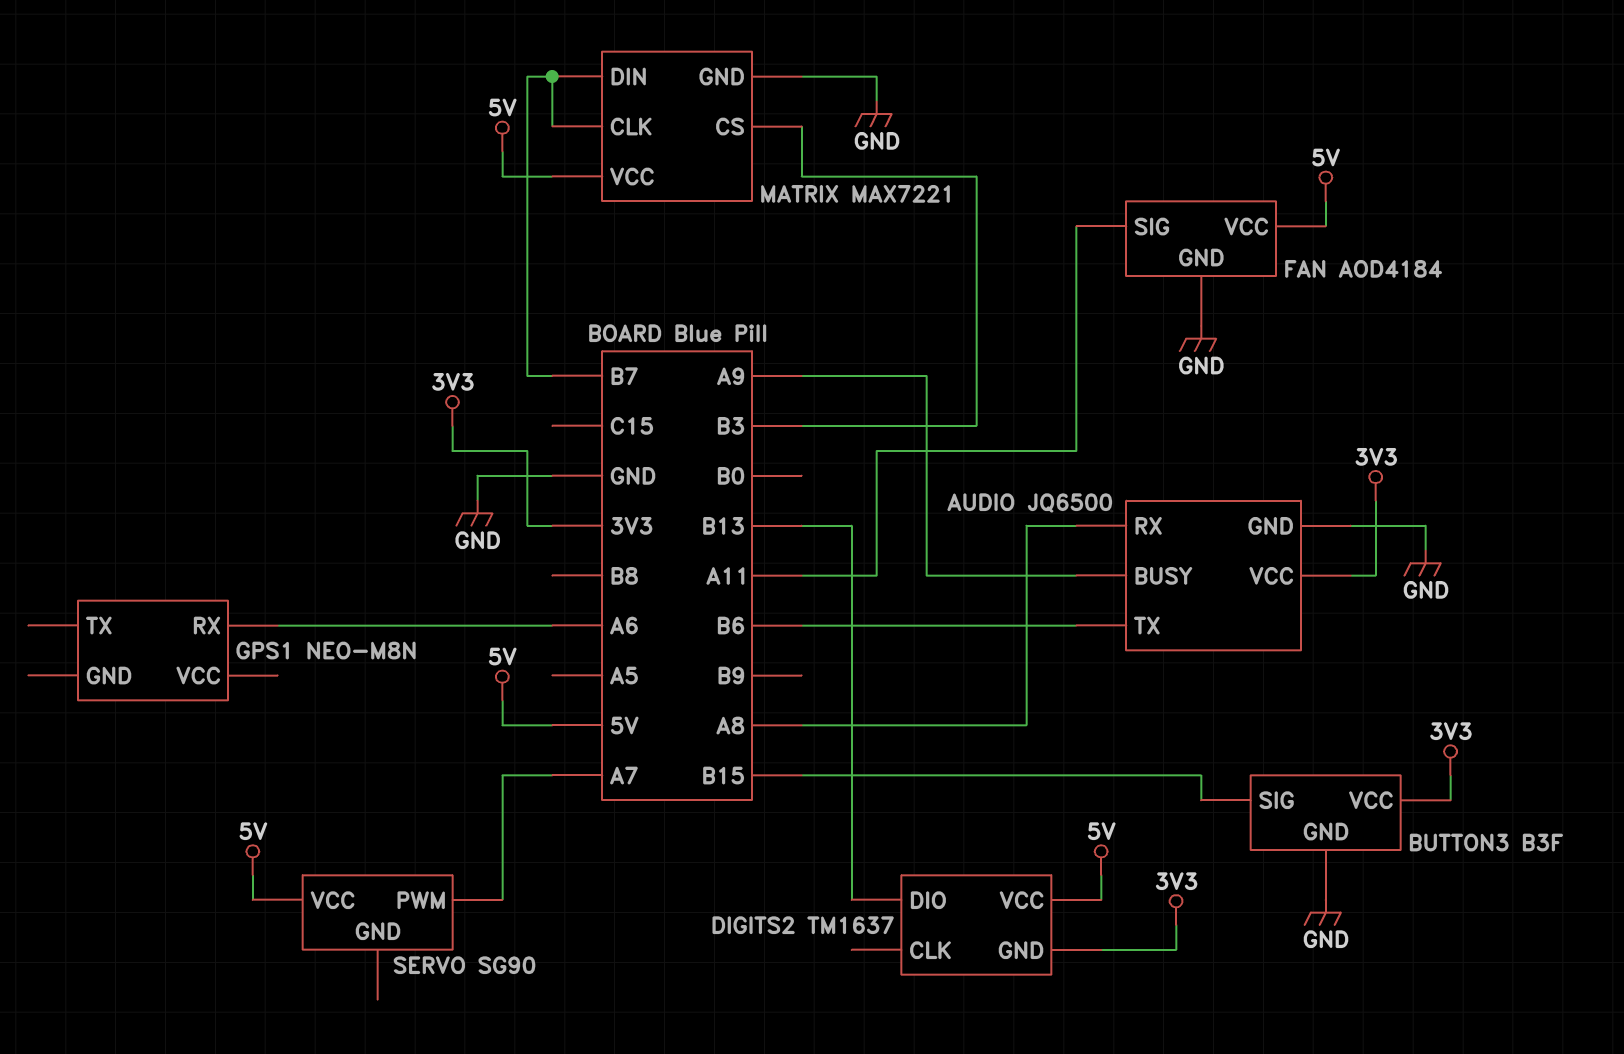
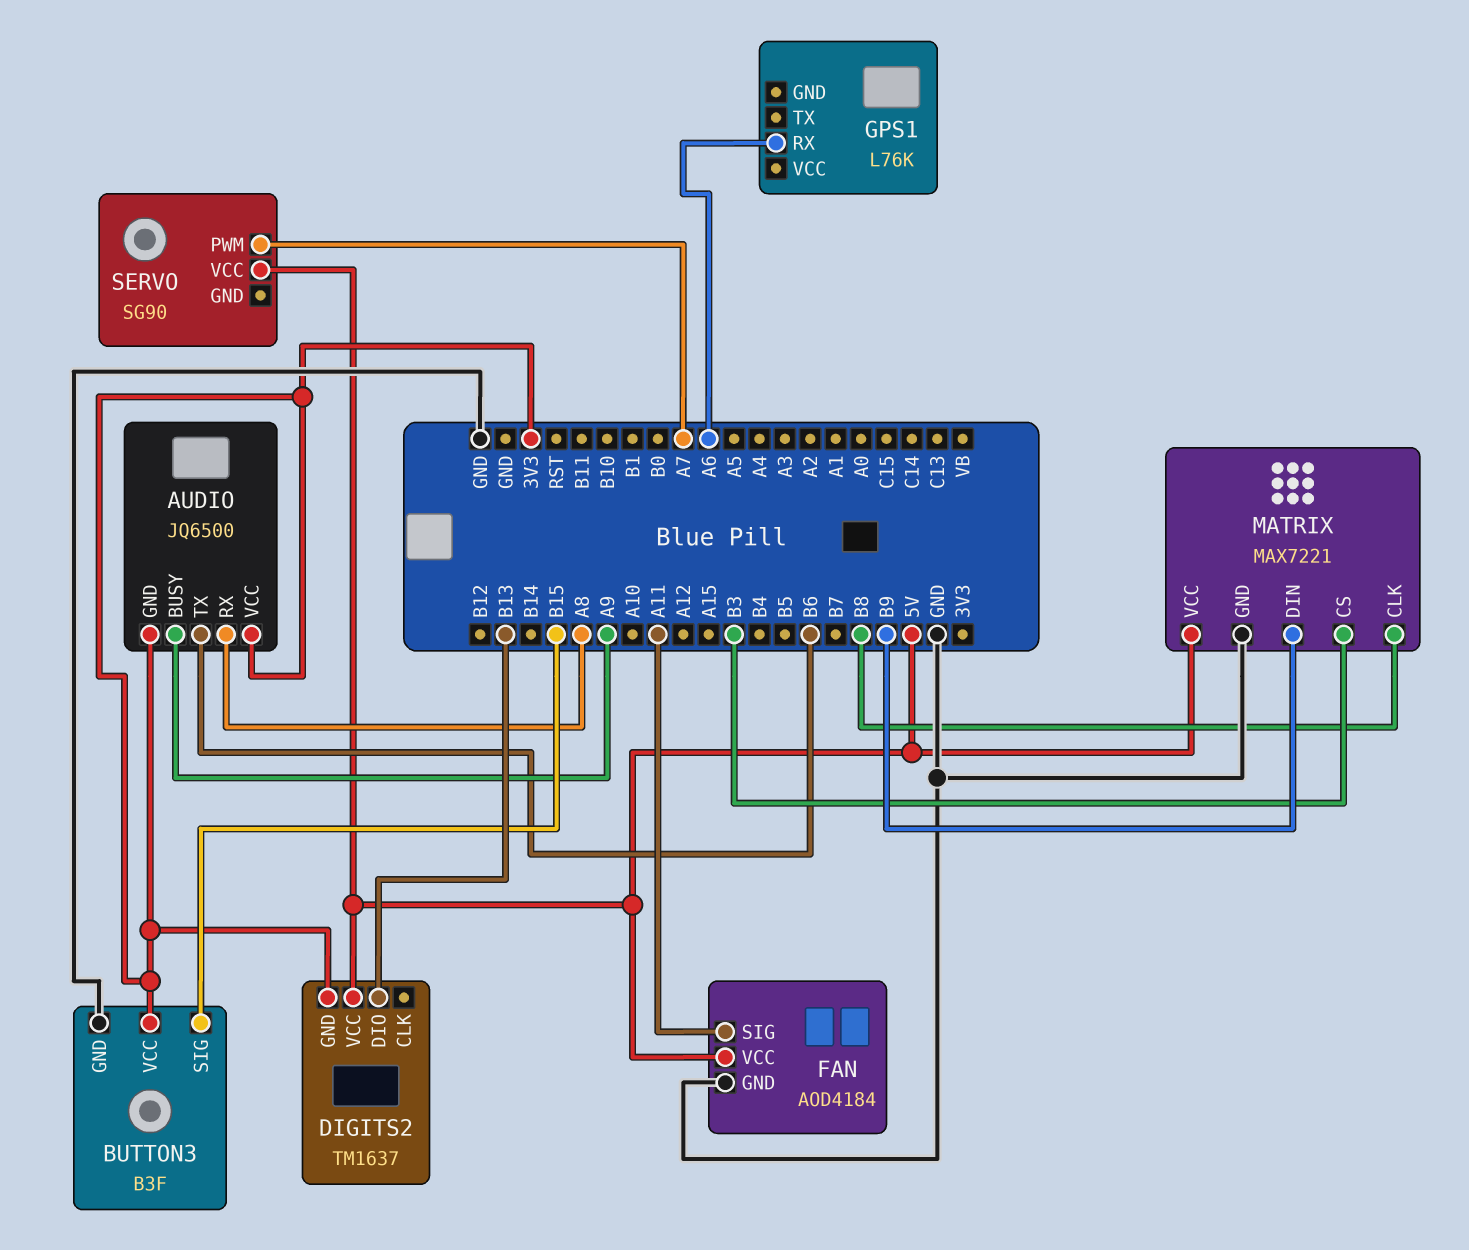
AUDIO pin GND: GND -> 3V3
GPS1: NEO-M8N -> L76K
MATRIX pin CLK: B7 -> B8
MATRIX pin DIN: B7 -> B9

